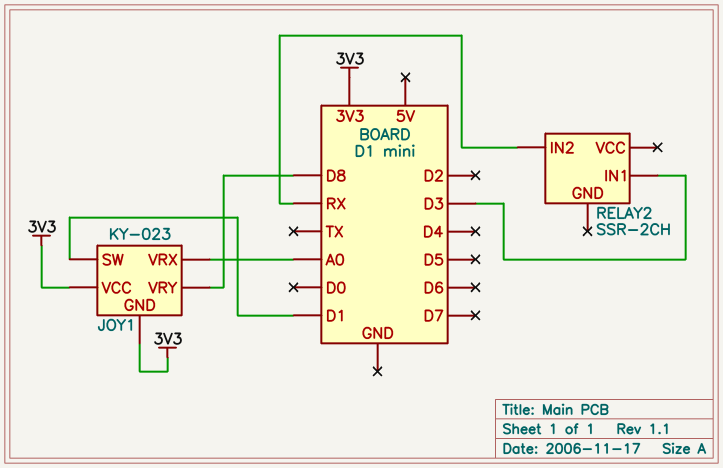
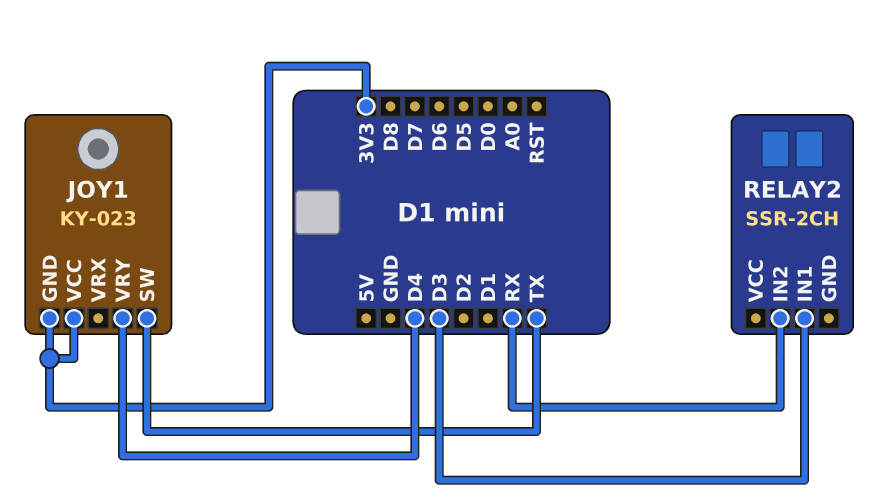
JOY1 pin SW: D1 -> TX
JOY1 pin VRX: A0 -> none
JOY1 pin VRY: D8 -> D4

